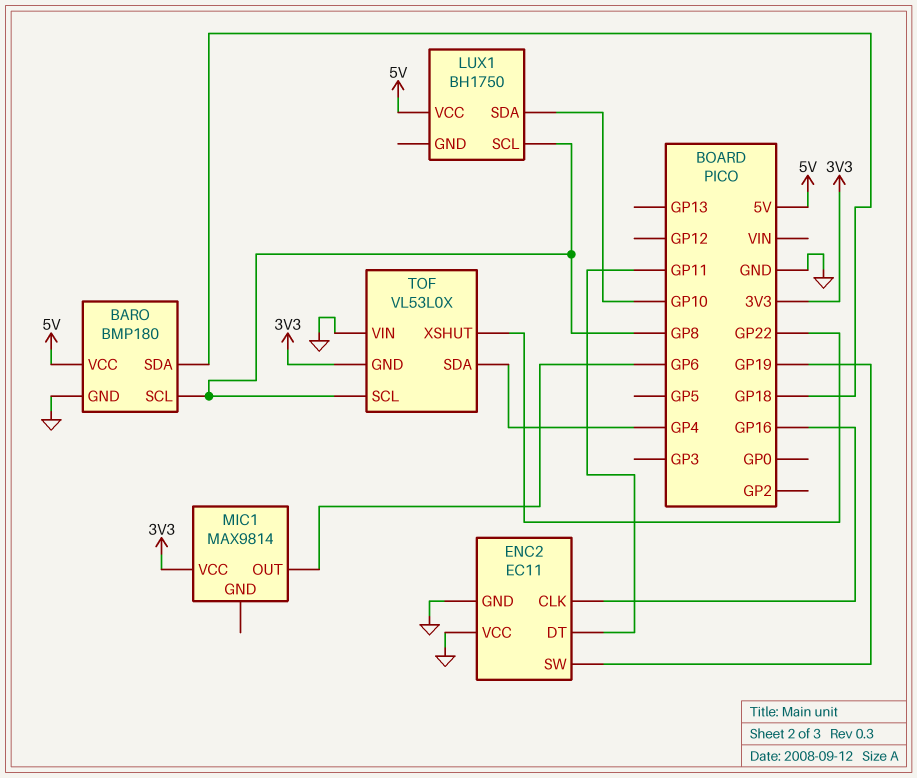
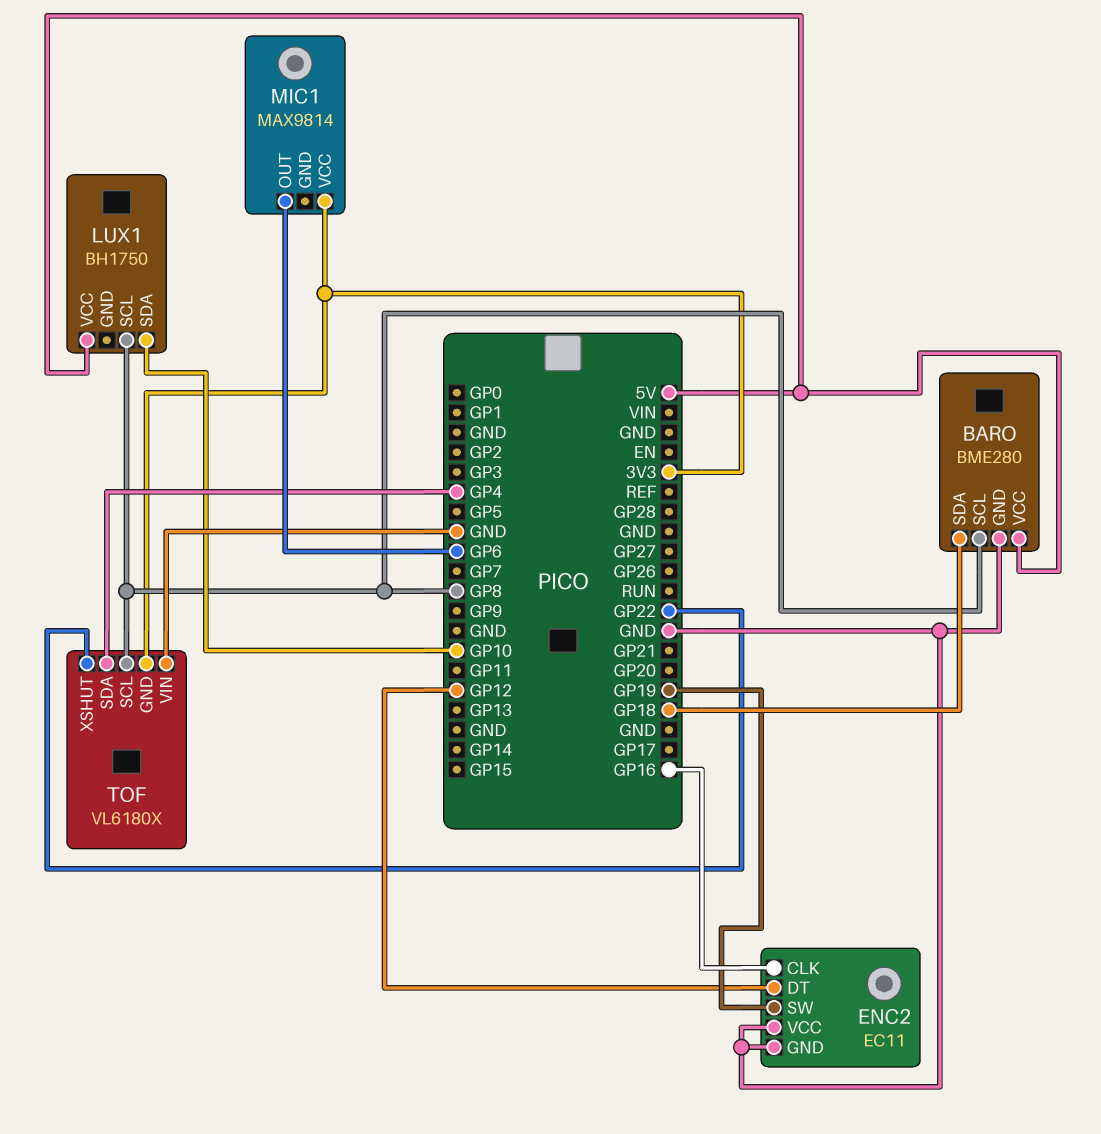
BARO: BMP180 -> BME280
ENC2 pin DT: GP11 -> GP12
TOF: VL53L0X -> VL6180X

